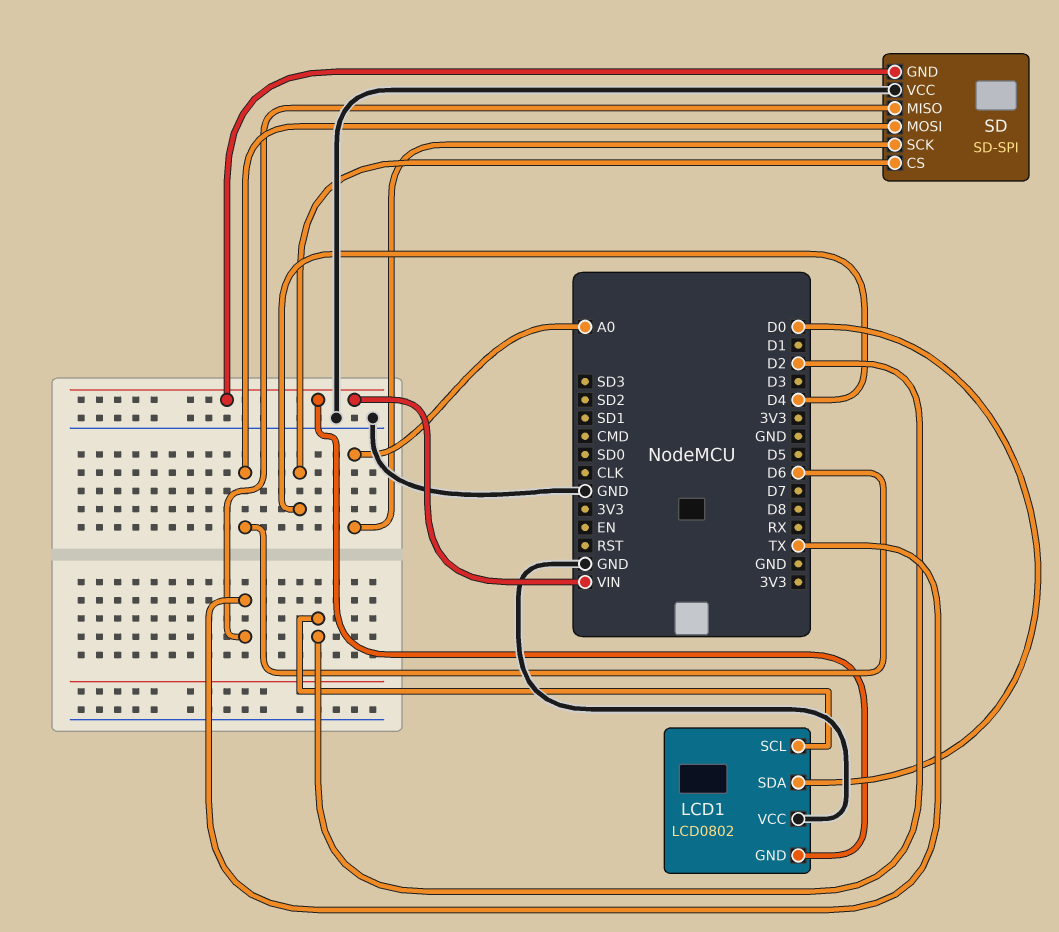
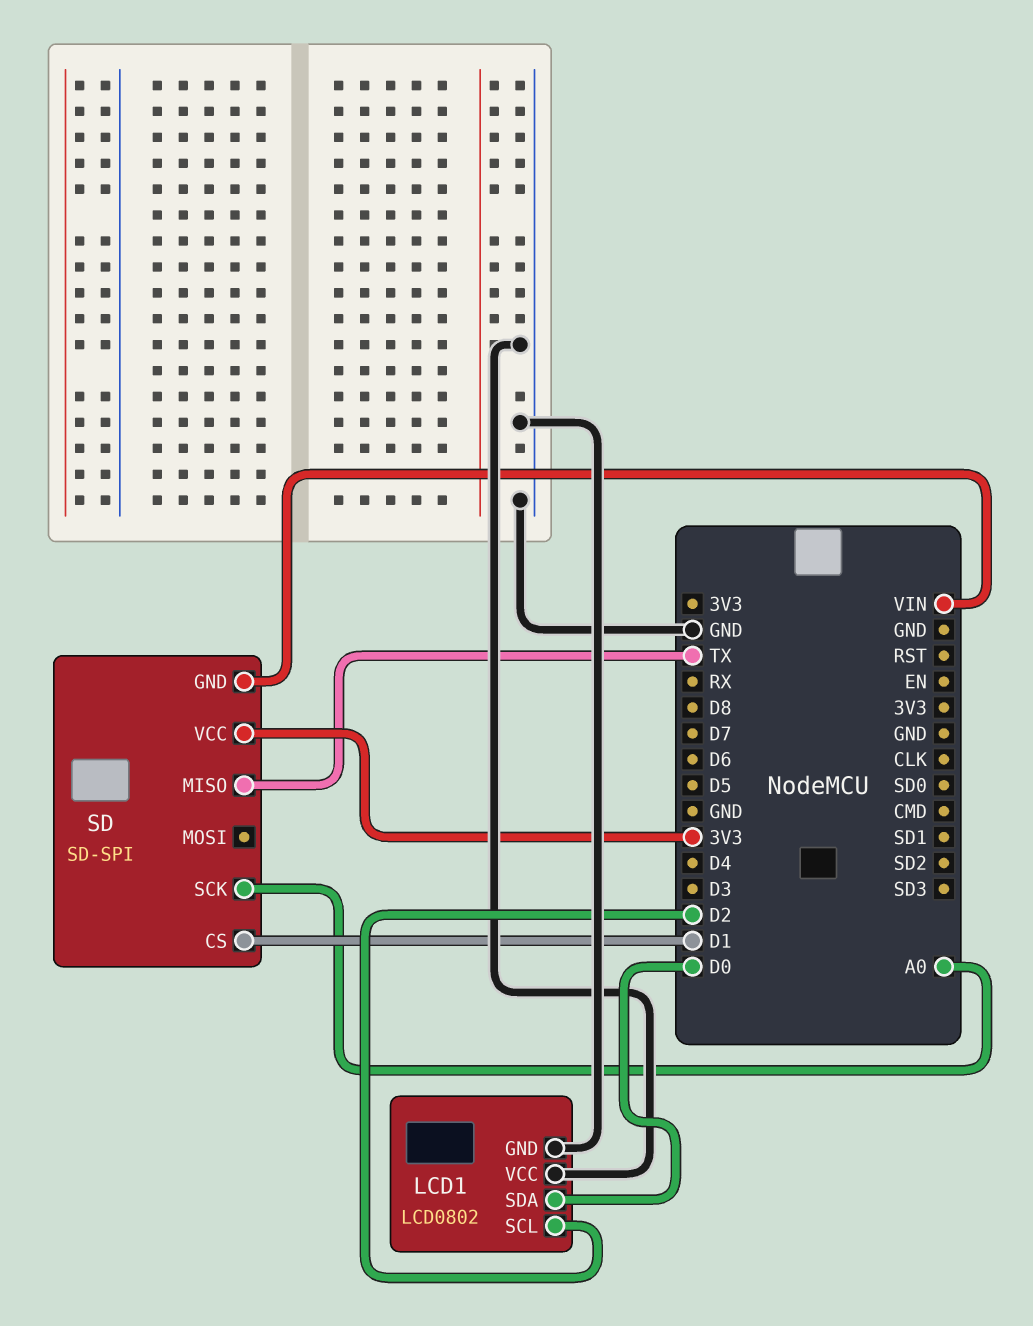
LCD1 pin GND: VIN -> GND
SD pin CS: D4 -> D1
SD pin MOSI: D6 -> none
SD pin VCC: GND -> 3V3

